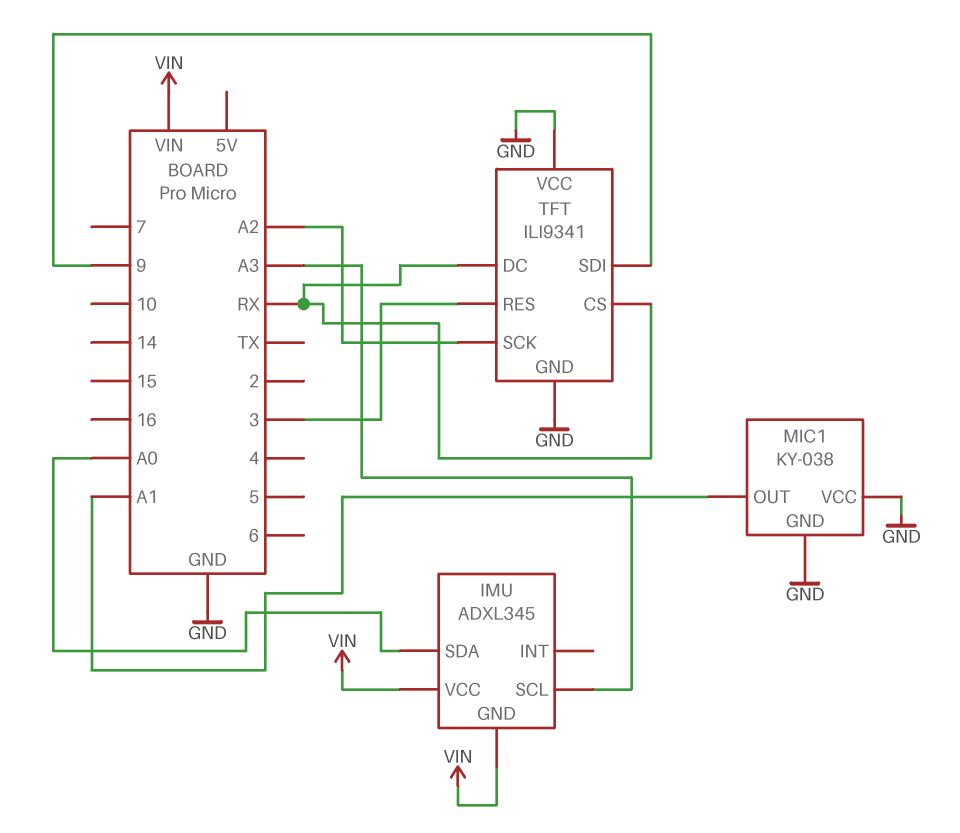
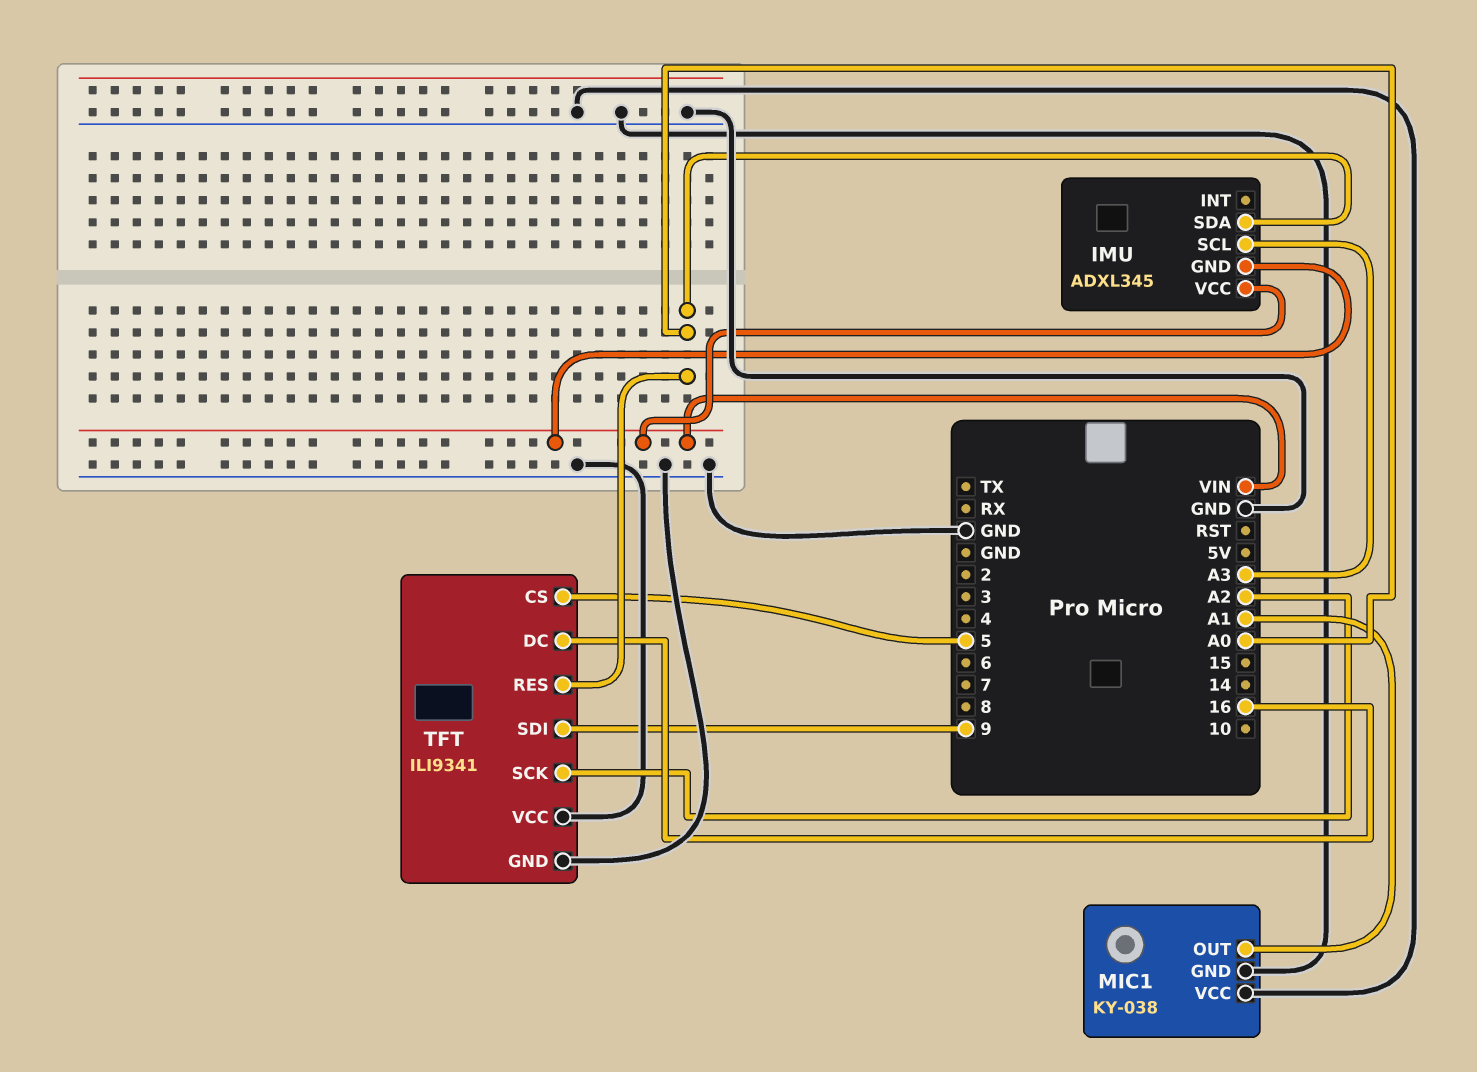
TFT pin CS: RX -> 5
TFT pin DC: RX -> 16
TFT pin RES: 3 -> A0

